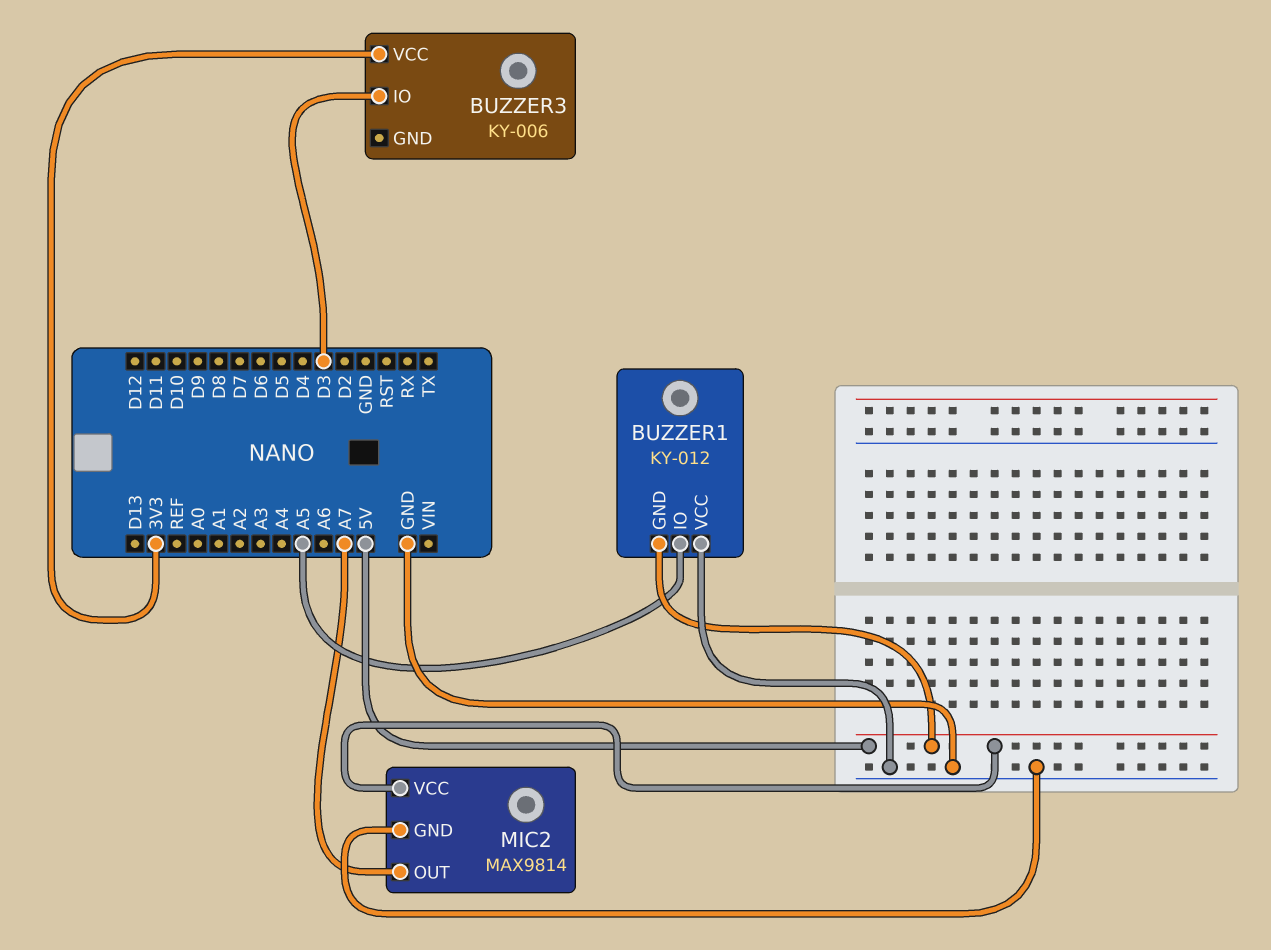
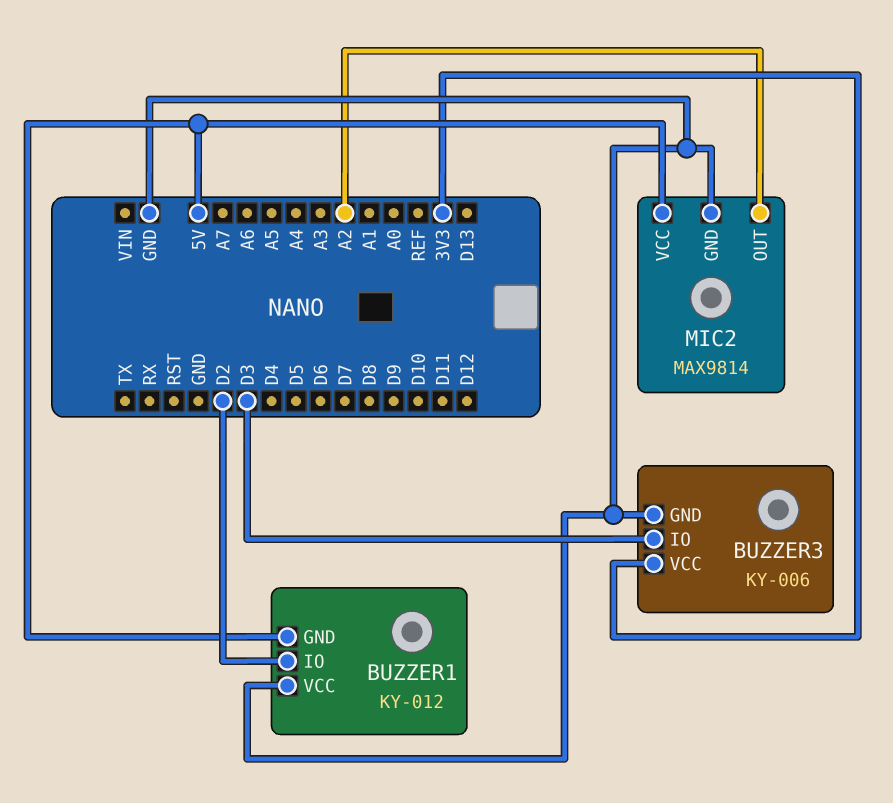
BUZZER1 pin IO: A5 -> D2
BUZZER3 pin GND: none -> GND
MIC2 pin OUT: A7 -> A2

